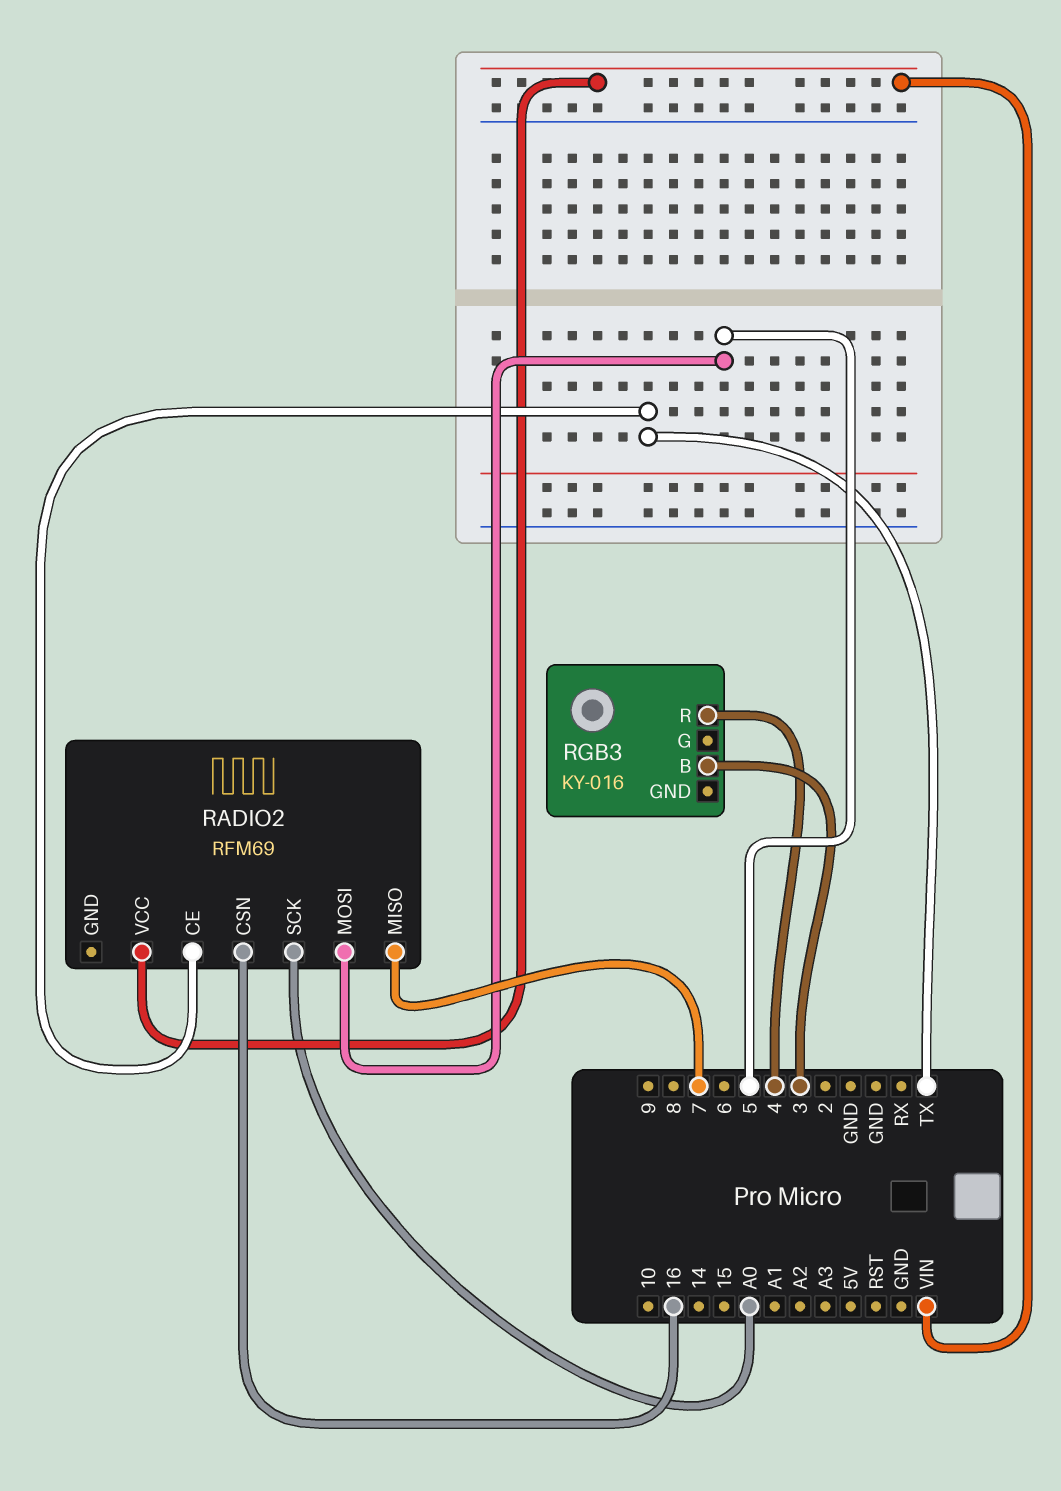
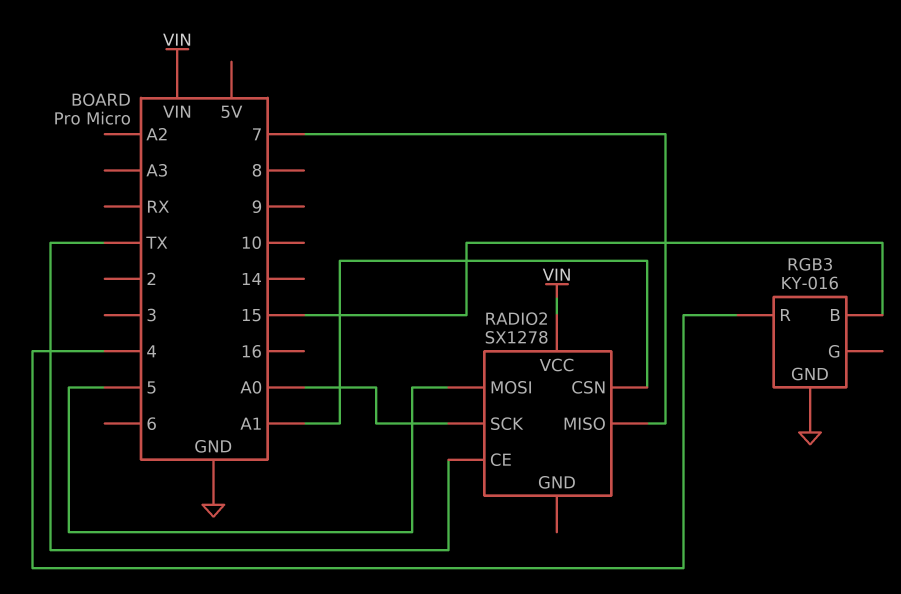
RADIO2: RFM69 -> SX1278
RADIO2 pin CSN: 16 -> A1
RGB3 pin B: 3 -> 15
RGB3 pin GND: none -> GND

